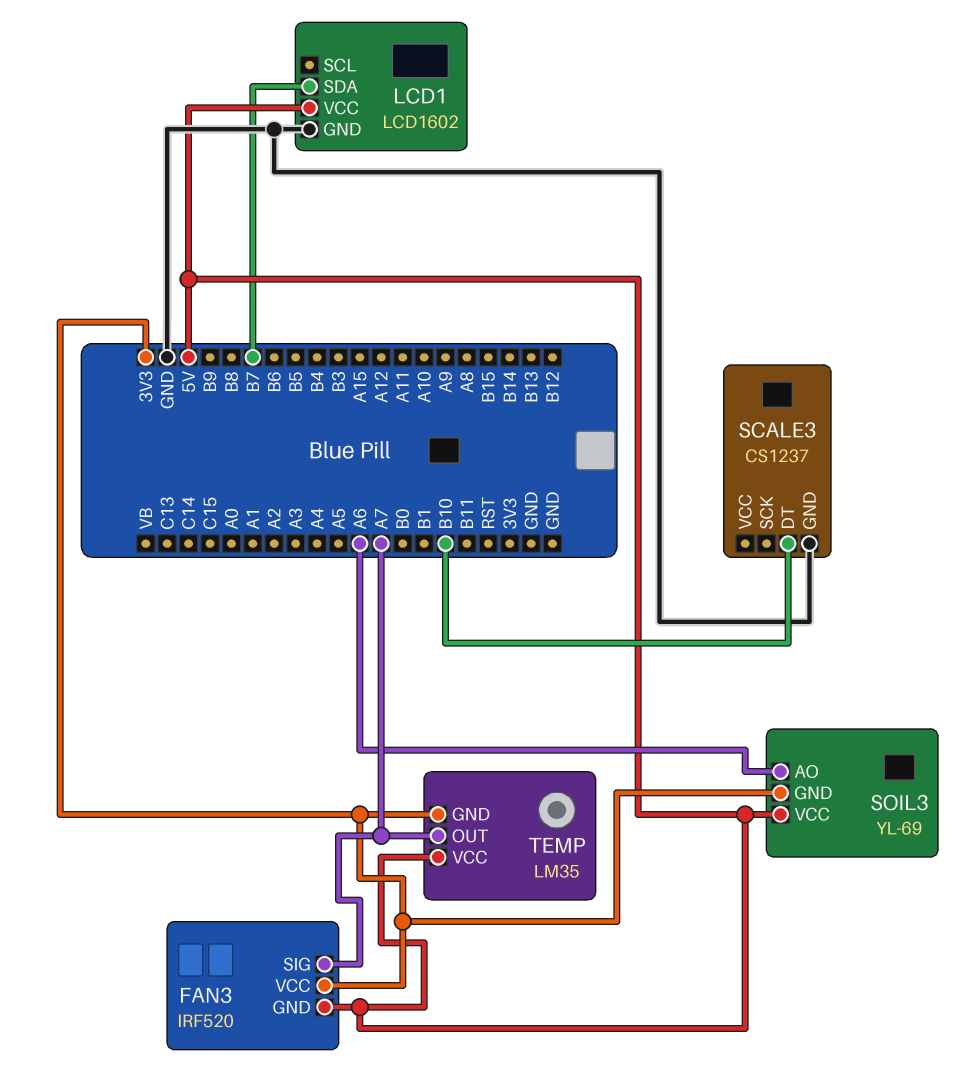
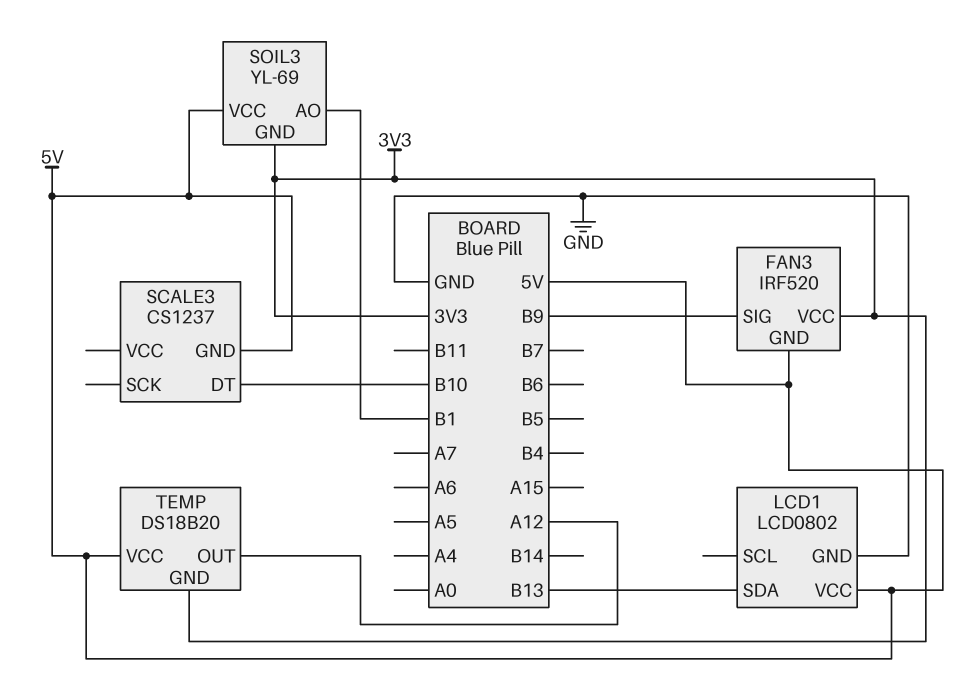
FAN3 pin SIG: A7 -> B9
LCD1: LCD1602 -> LCD0802
LCD1 pin SDA: B7 -> B13
SCALE3 pin GND: GND -> 5V
SOIL3 pin AO: A6 -> B1
TEMP: LM35 -> DS18B20
TEMP pin OUT: A7 -> A12

